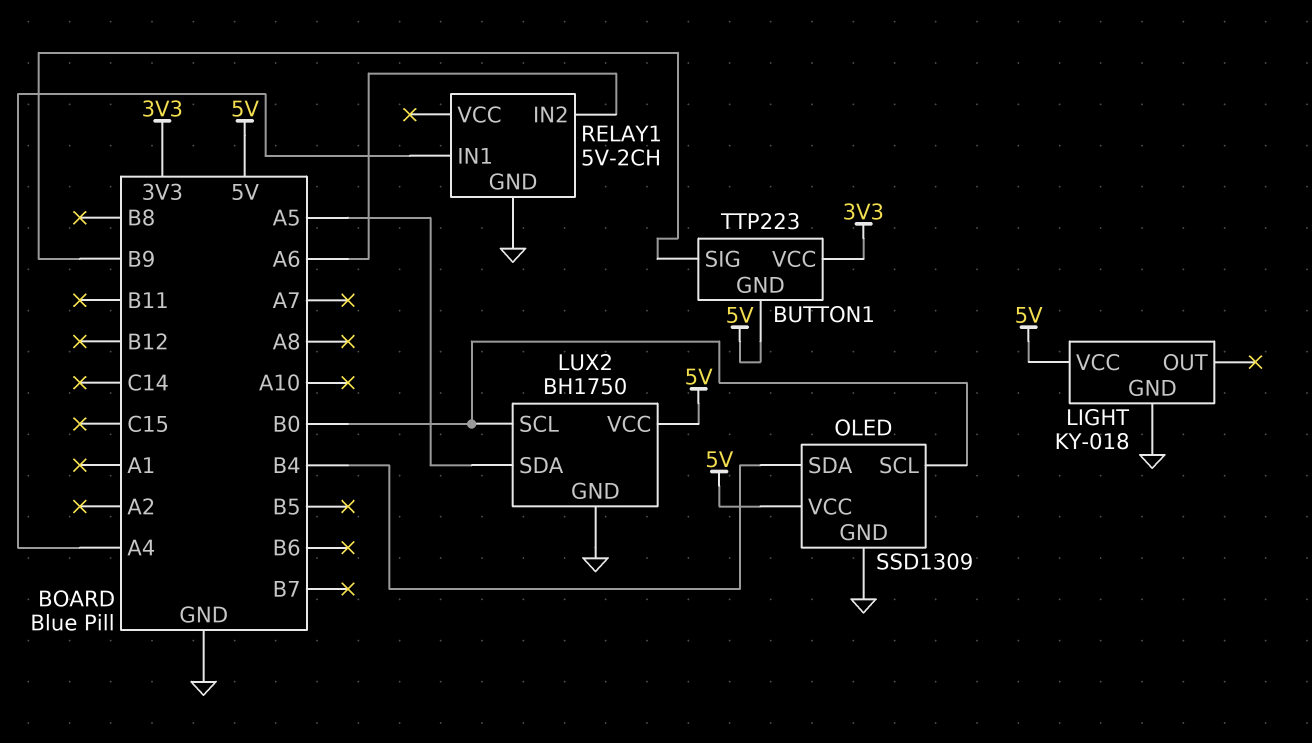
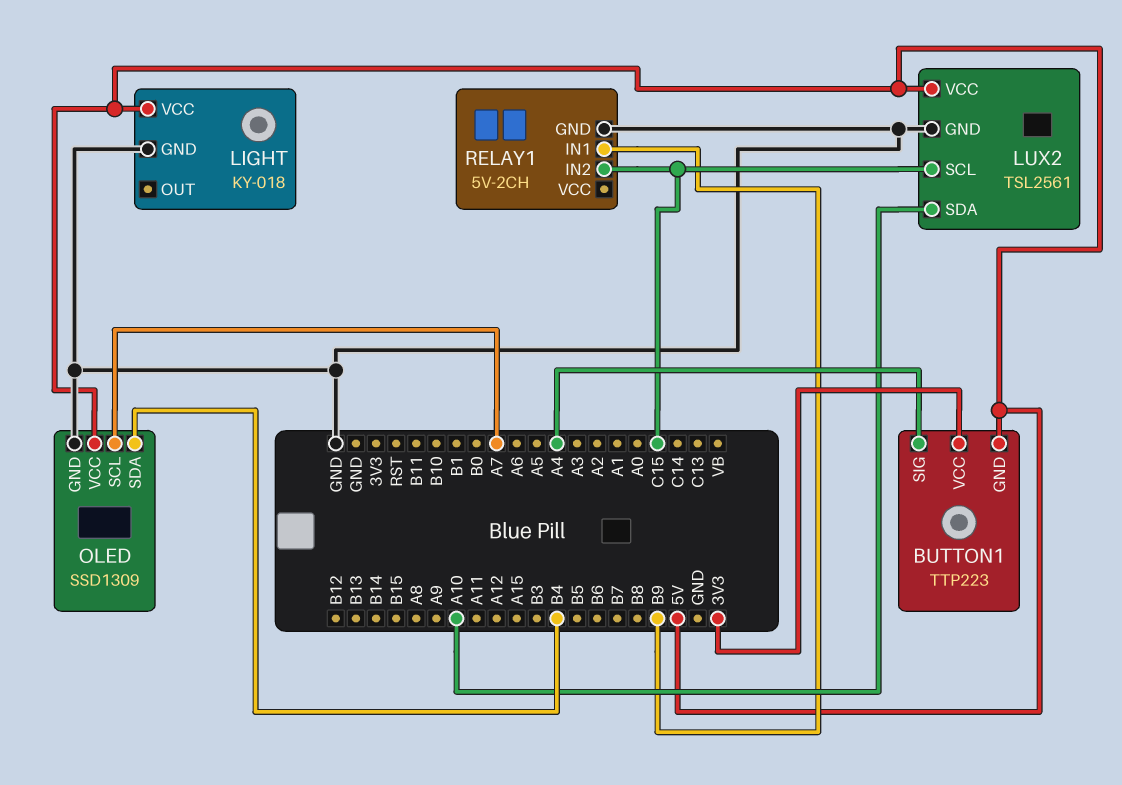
BUTTON1 pin SIG: B9 -> A4
LUX2: BH1750 -> TSL2561
LUX2 pin SCL: B0 -> C15
LUX2 pin SDA: A5 -> A10
OLED pin SCL: B0 -> A7
RELAY1 pin IN1: A4 -> B9
RELAY1 pin IN2: A6 -> C15

